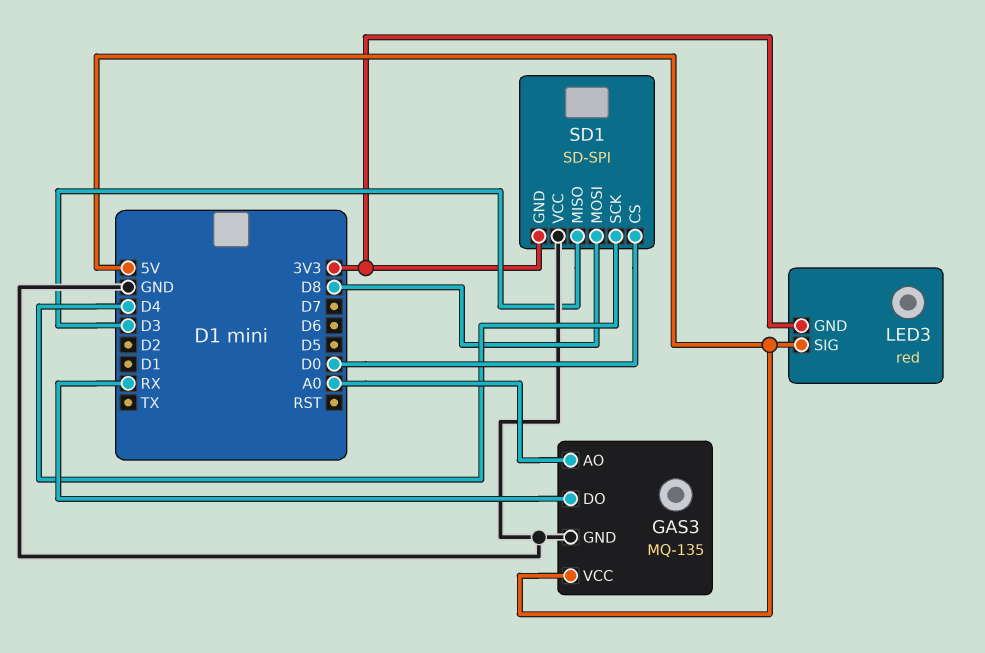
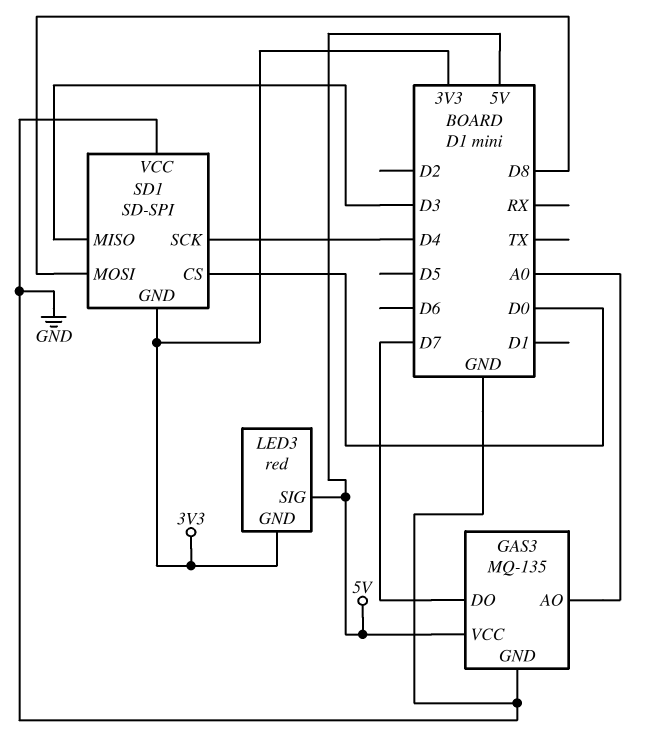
GAS3 pin DO: RX -> D7

